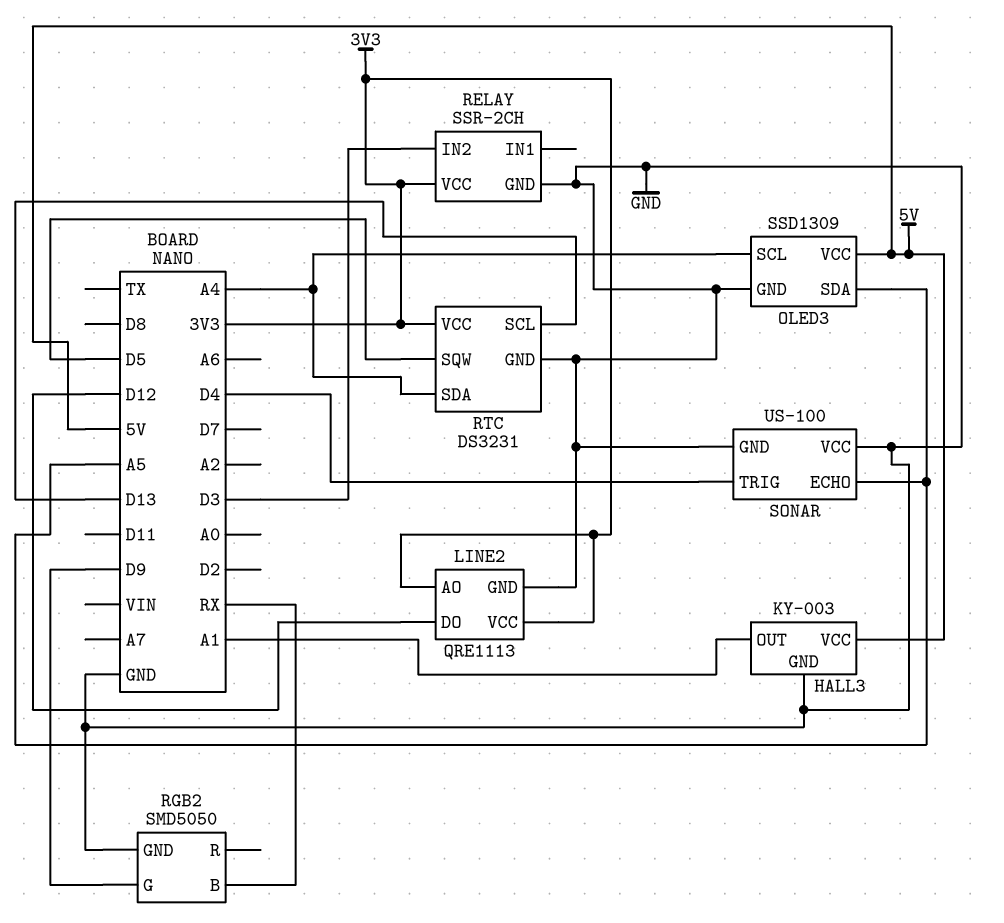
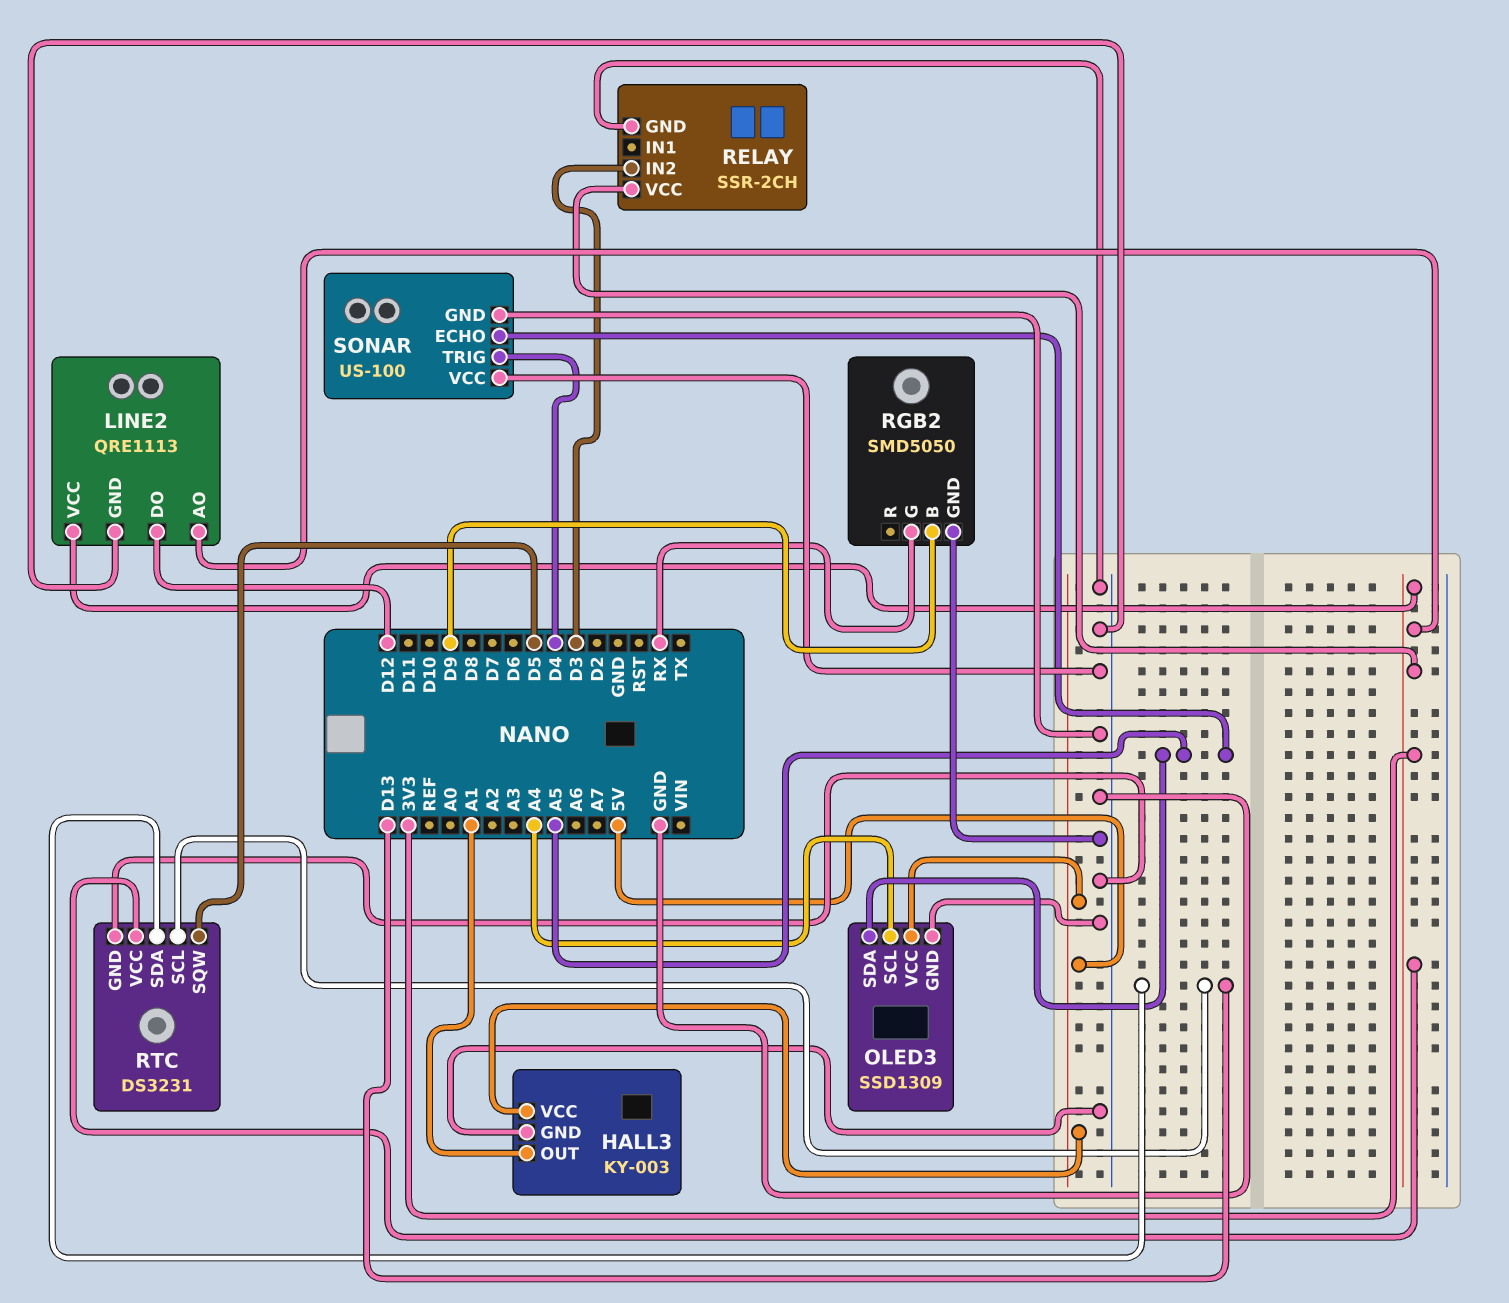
RGB2 pin B: RX -> D9
RGB2 pin G: D9 -> RX
RTC pin SDA: A4 -> D13

